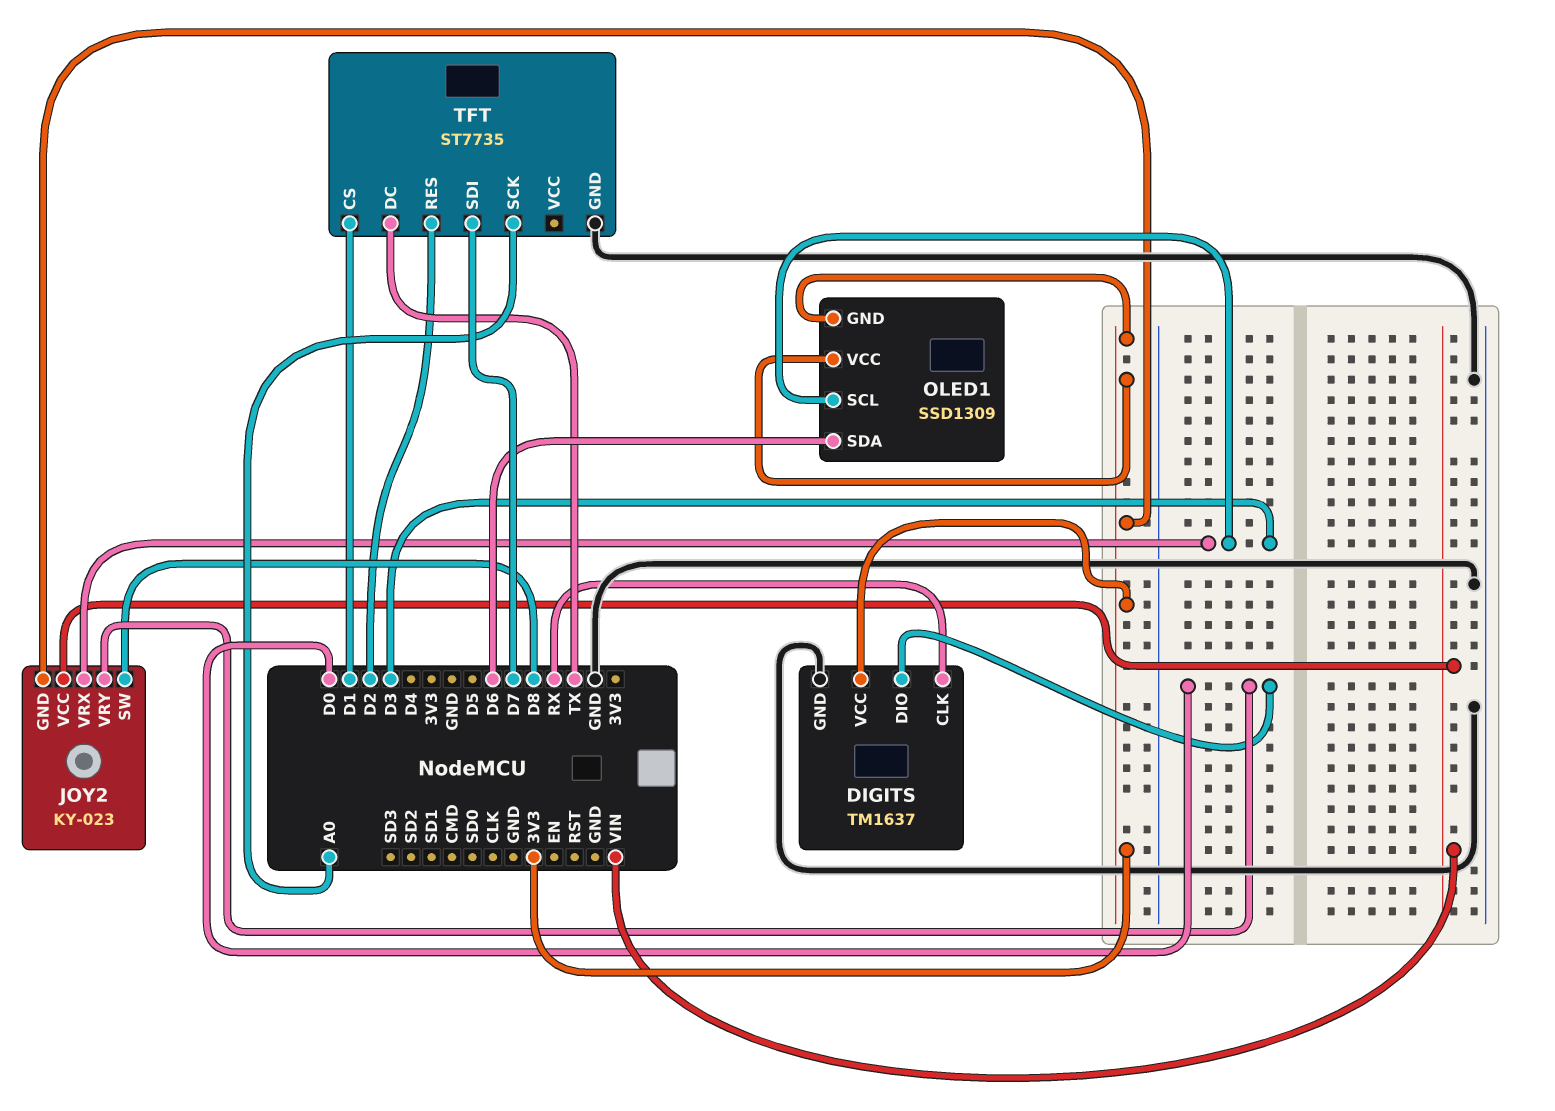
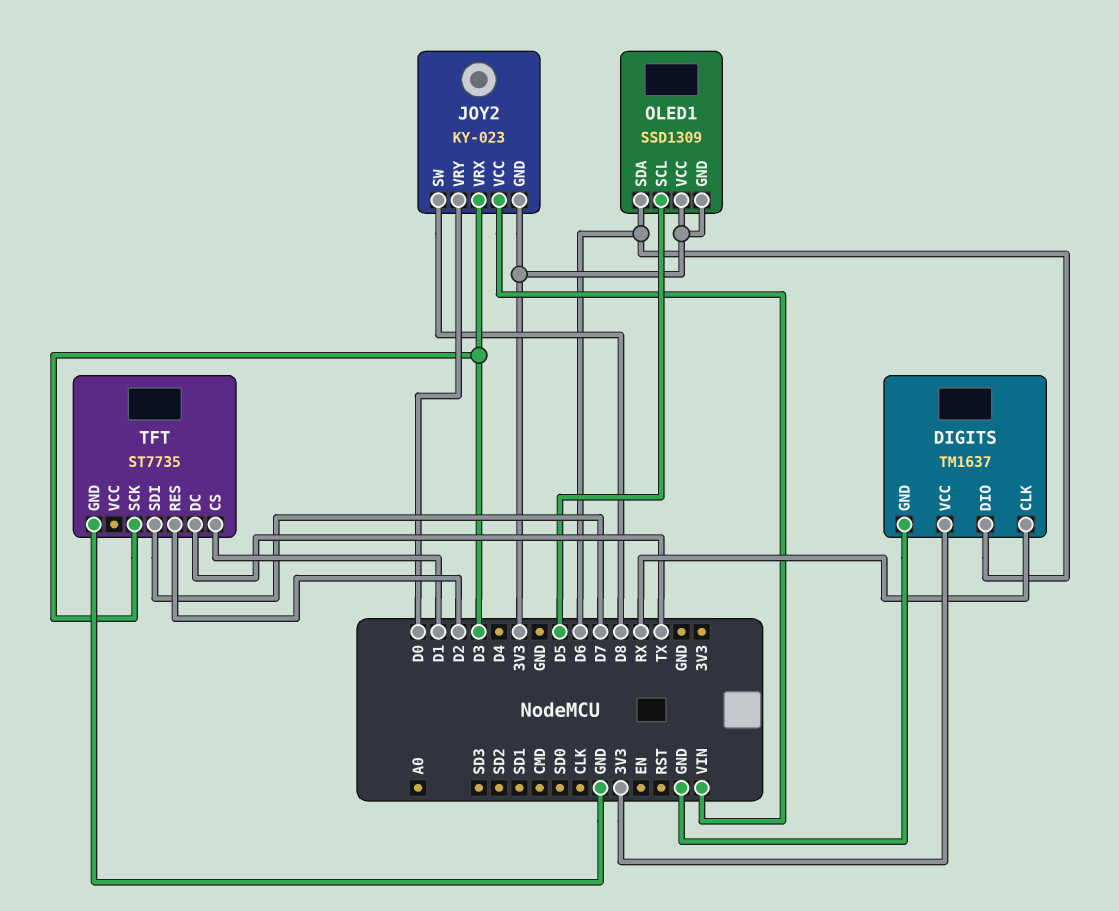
DIGITS pin DIO: D0 -> D6
OLED1 pin SCL: D3 -> D5
TFT pin SCK: A0 -> D3

